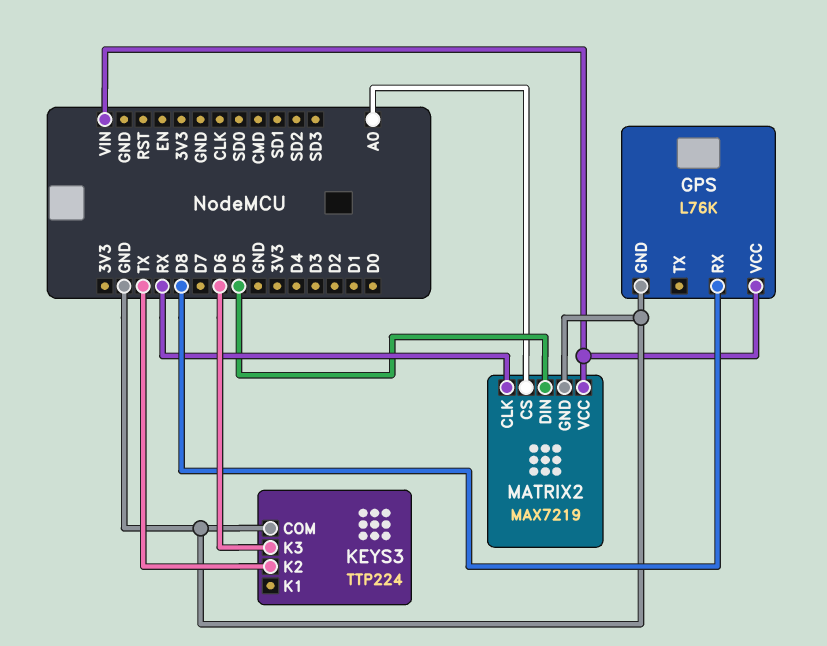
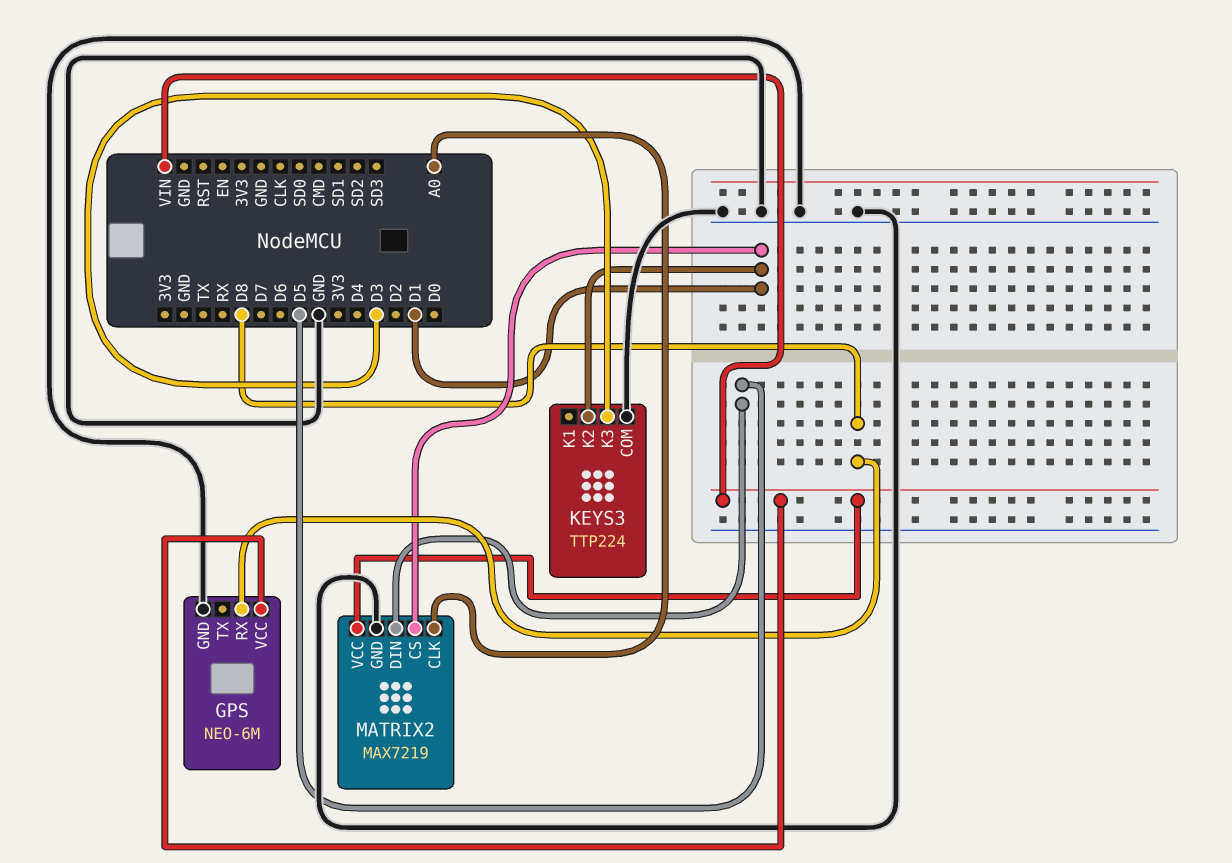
GPS: L76K -> NEO-6M
KEYS3 pin K2: TX -> D1
KEYS3 pin K3: D6 -> D3
MATRIX2 pin CLK: RX -> A0
MATRIX2 pin CS: A0 -> D1

